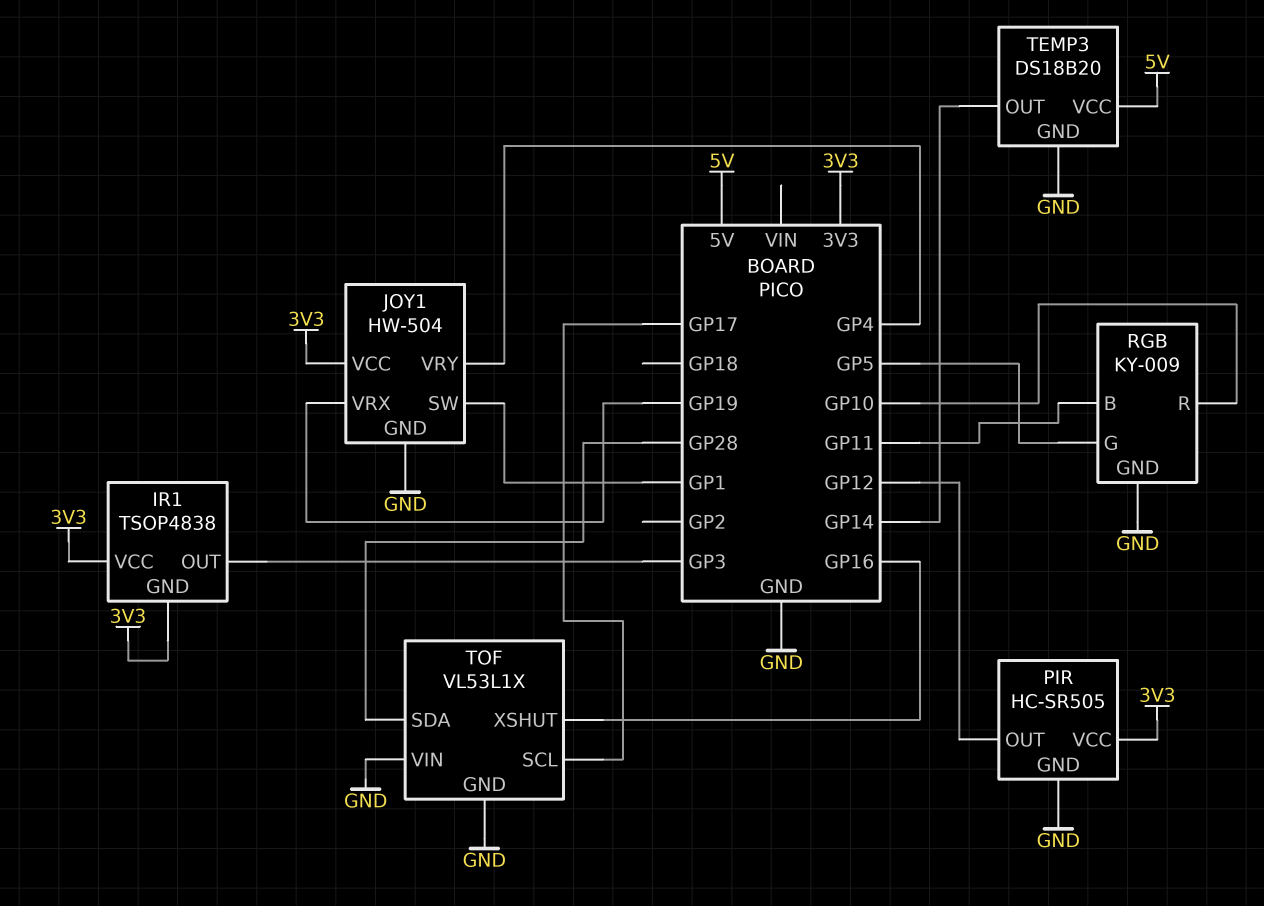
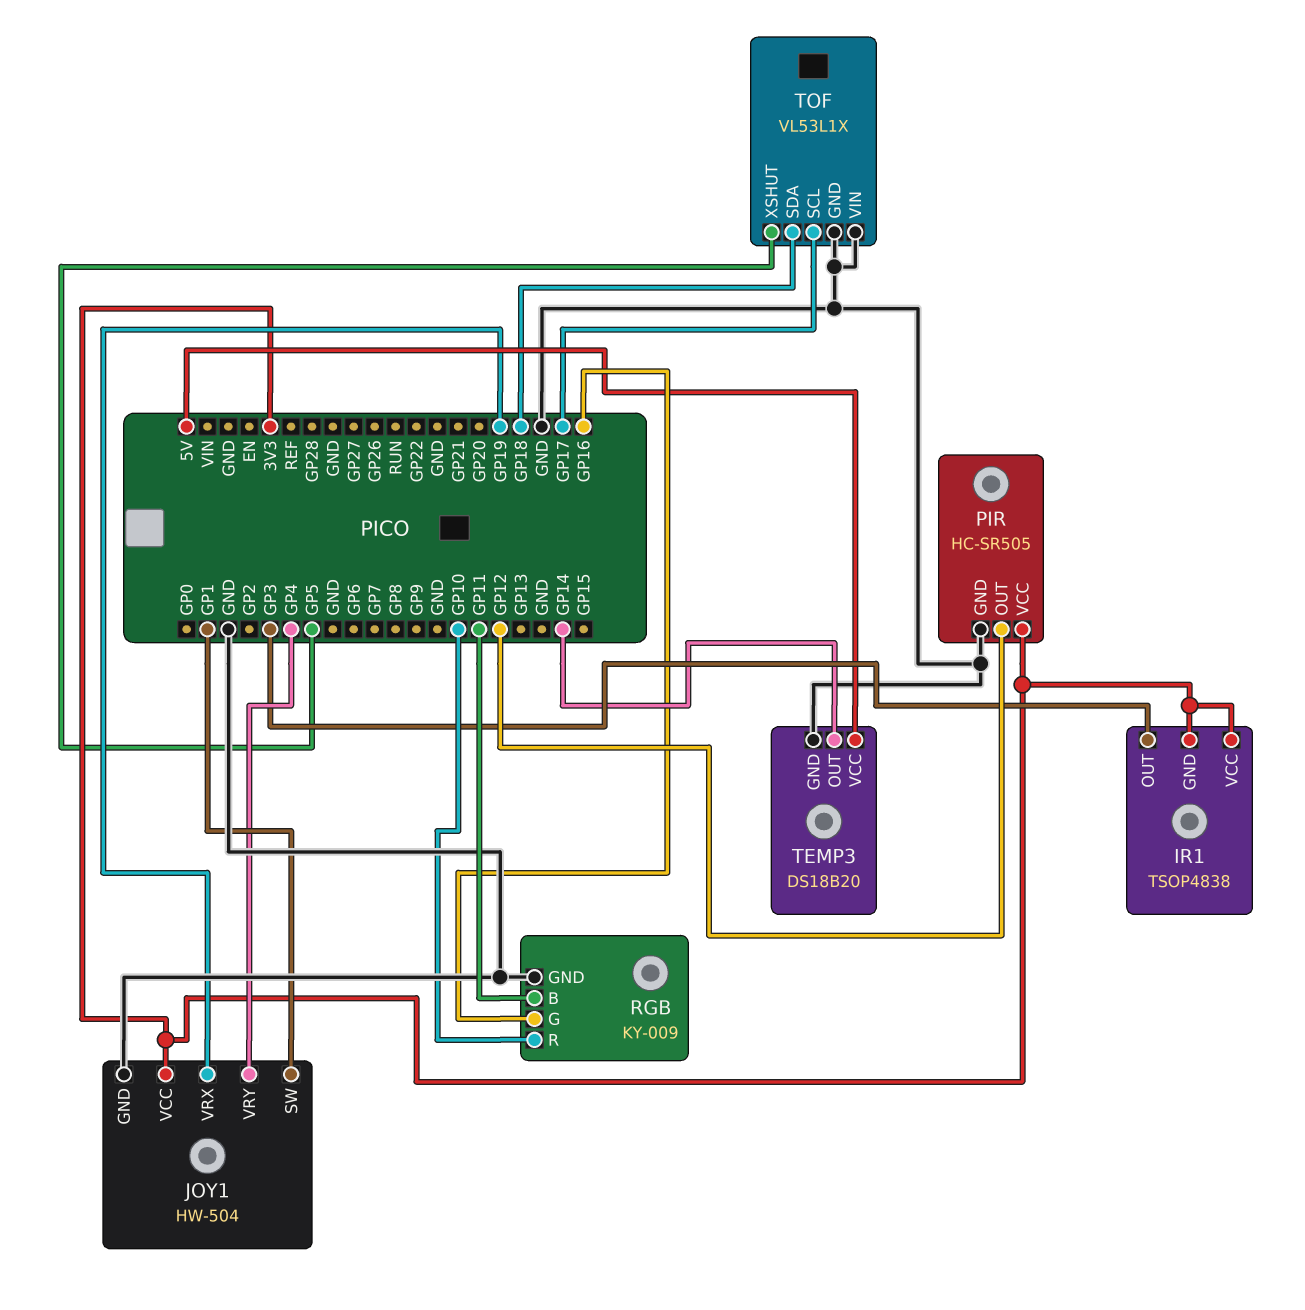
RGB pin G: GP5 -> GP16
TOF pin SDA: GP28 -> GP18
TOF pin XSHUT: GP16 -> GP5

